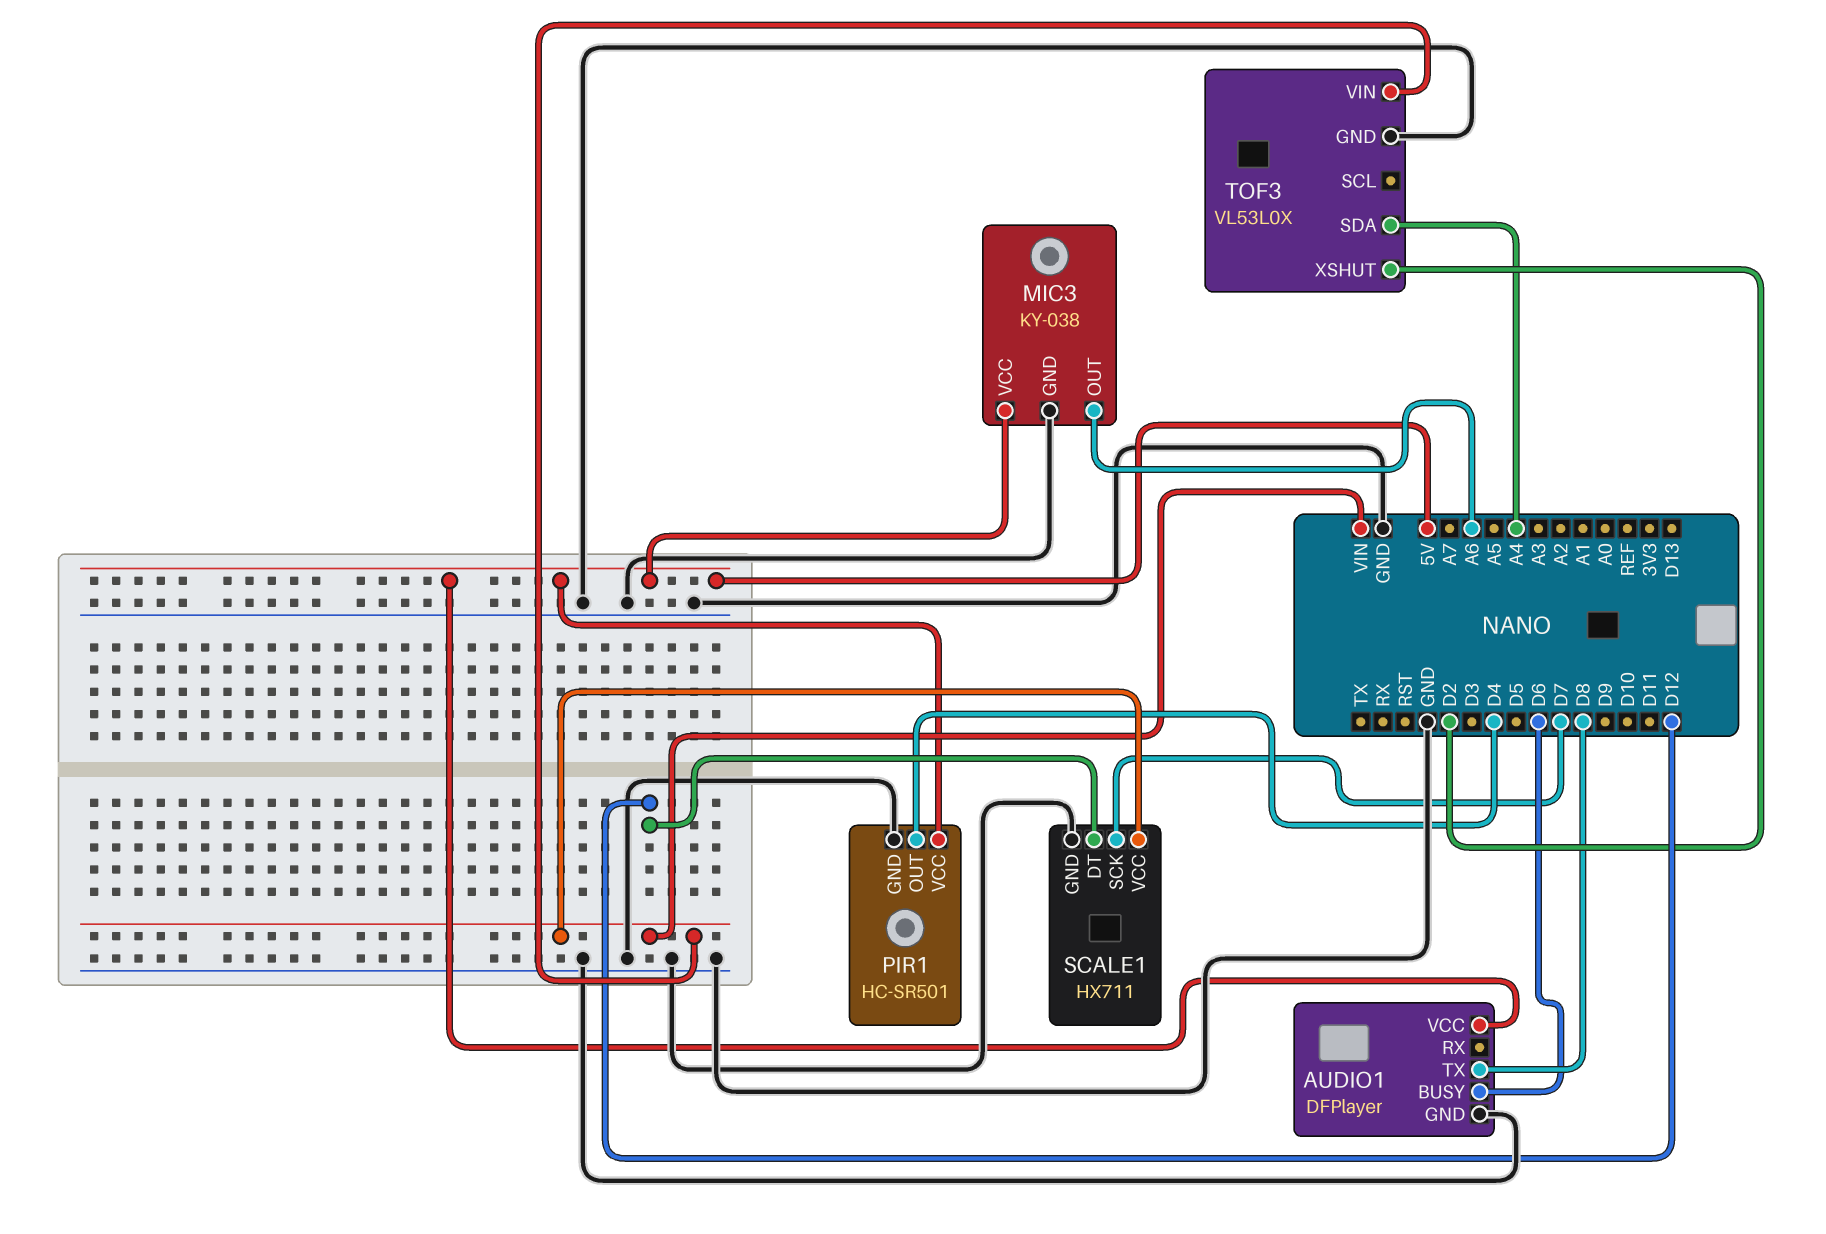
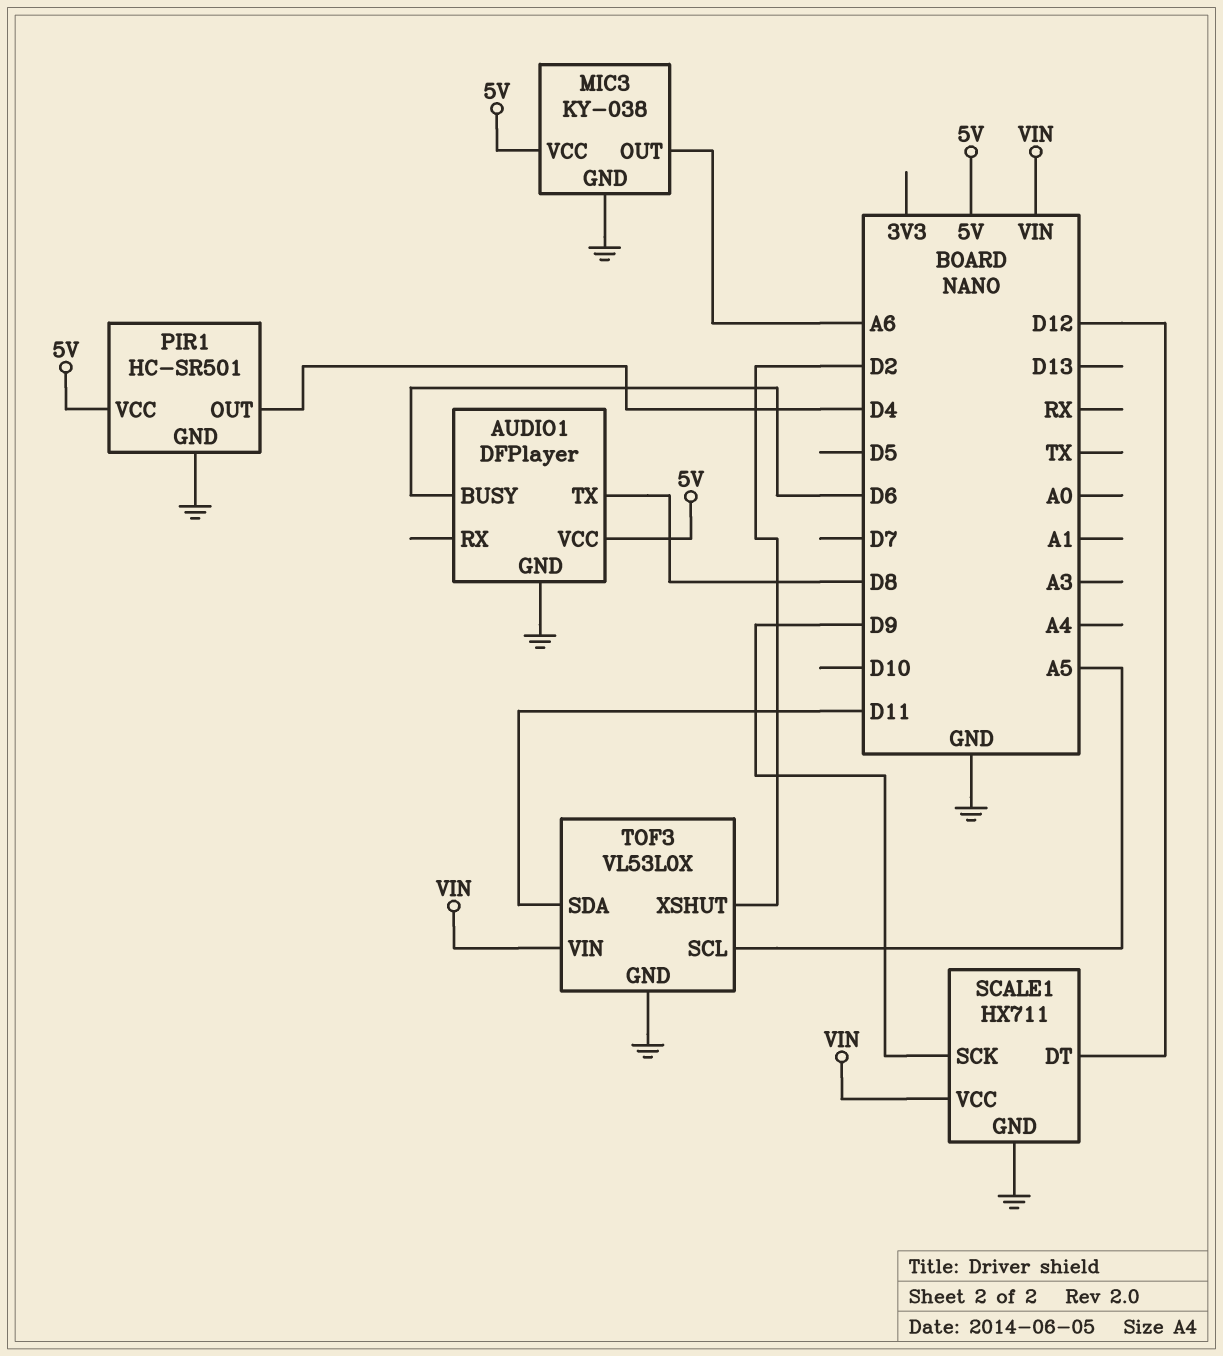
SCALE1 pin SCK: D7 -> D9
TOF3 pin SCL: none -> A5
TOF3 pin SDA: A4 -> D11

